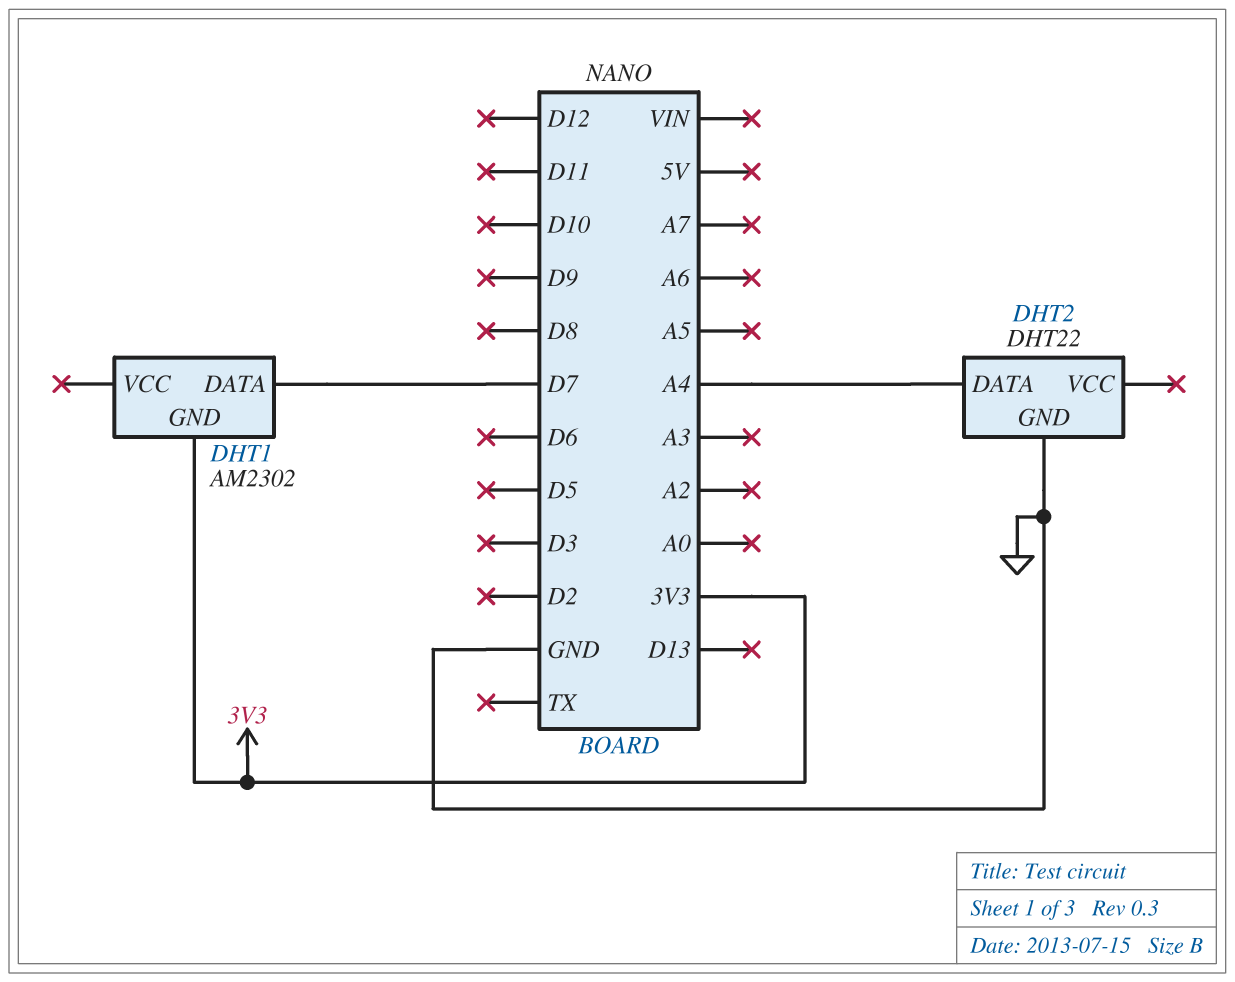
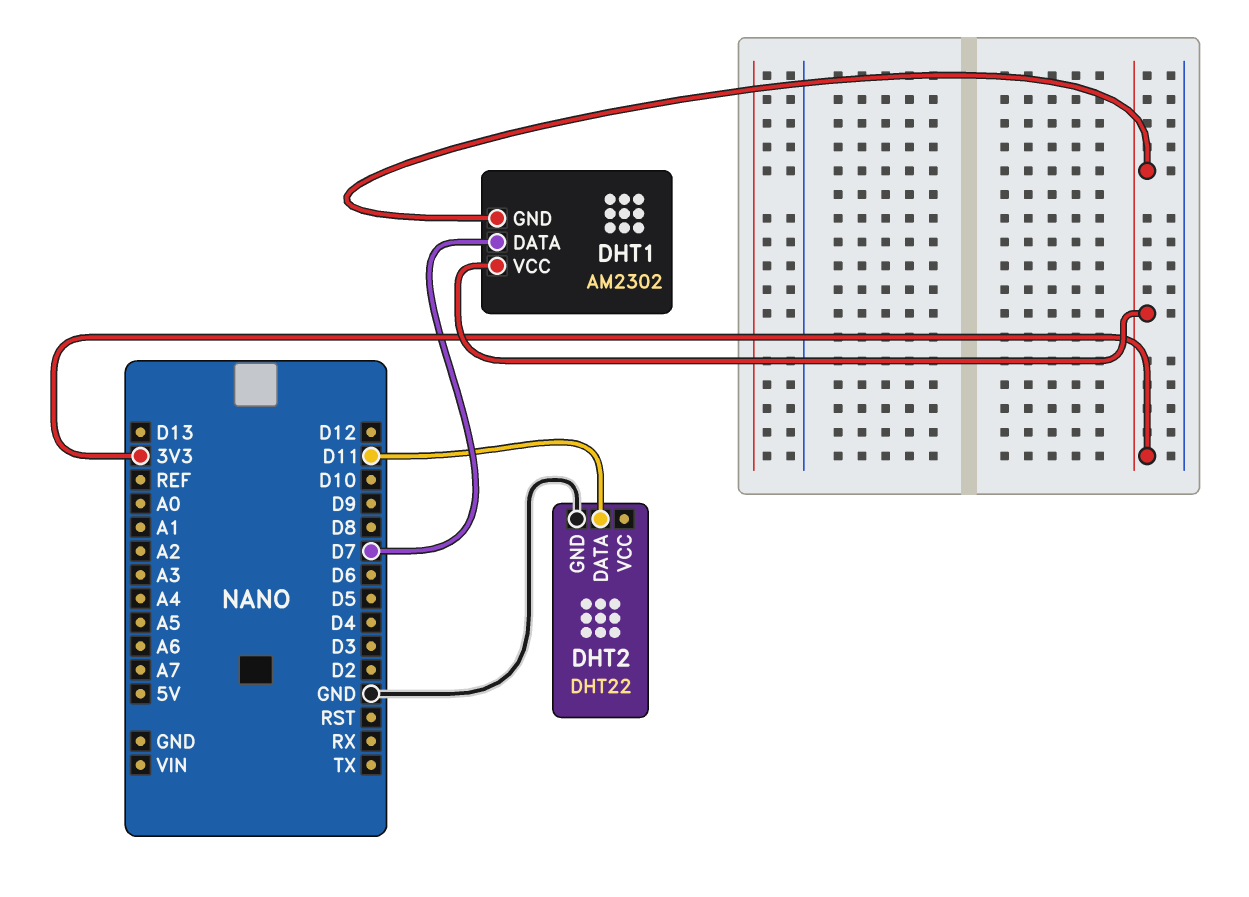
DHT1 pin VCC: none -> 3V3
DHT2 pin DATA: A4 -> D11

